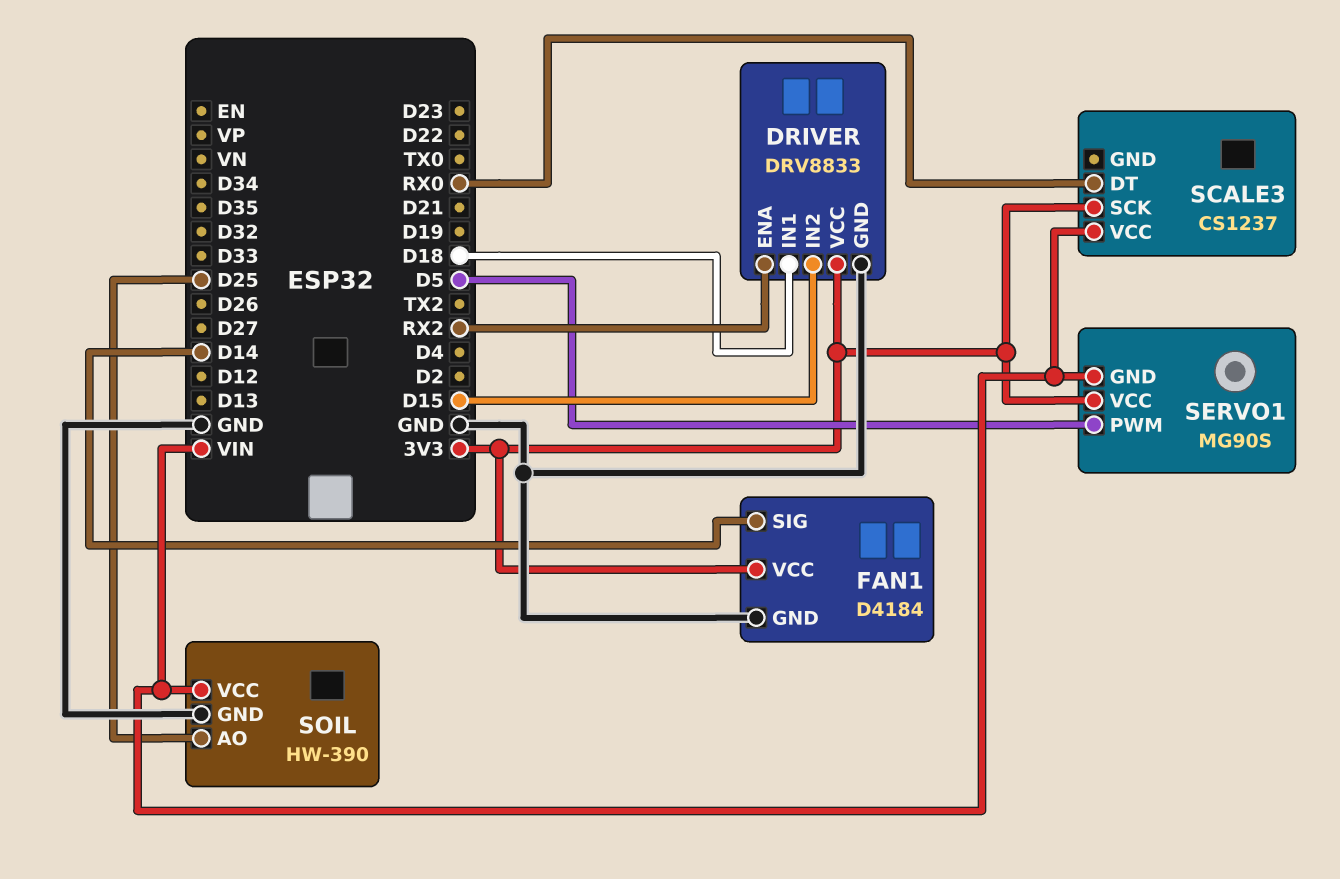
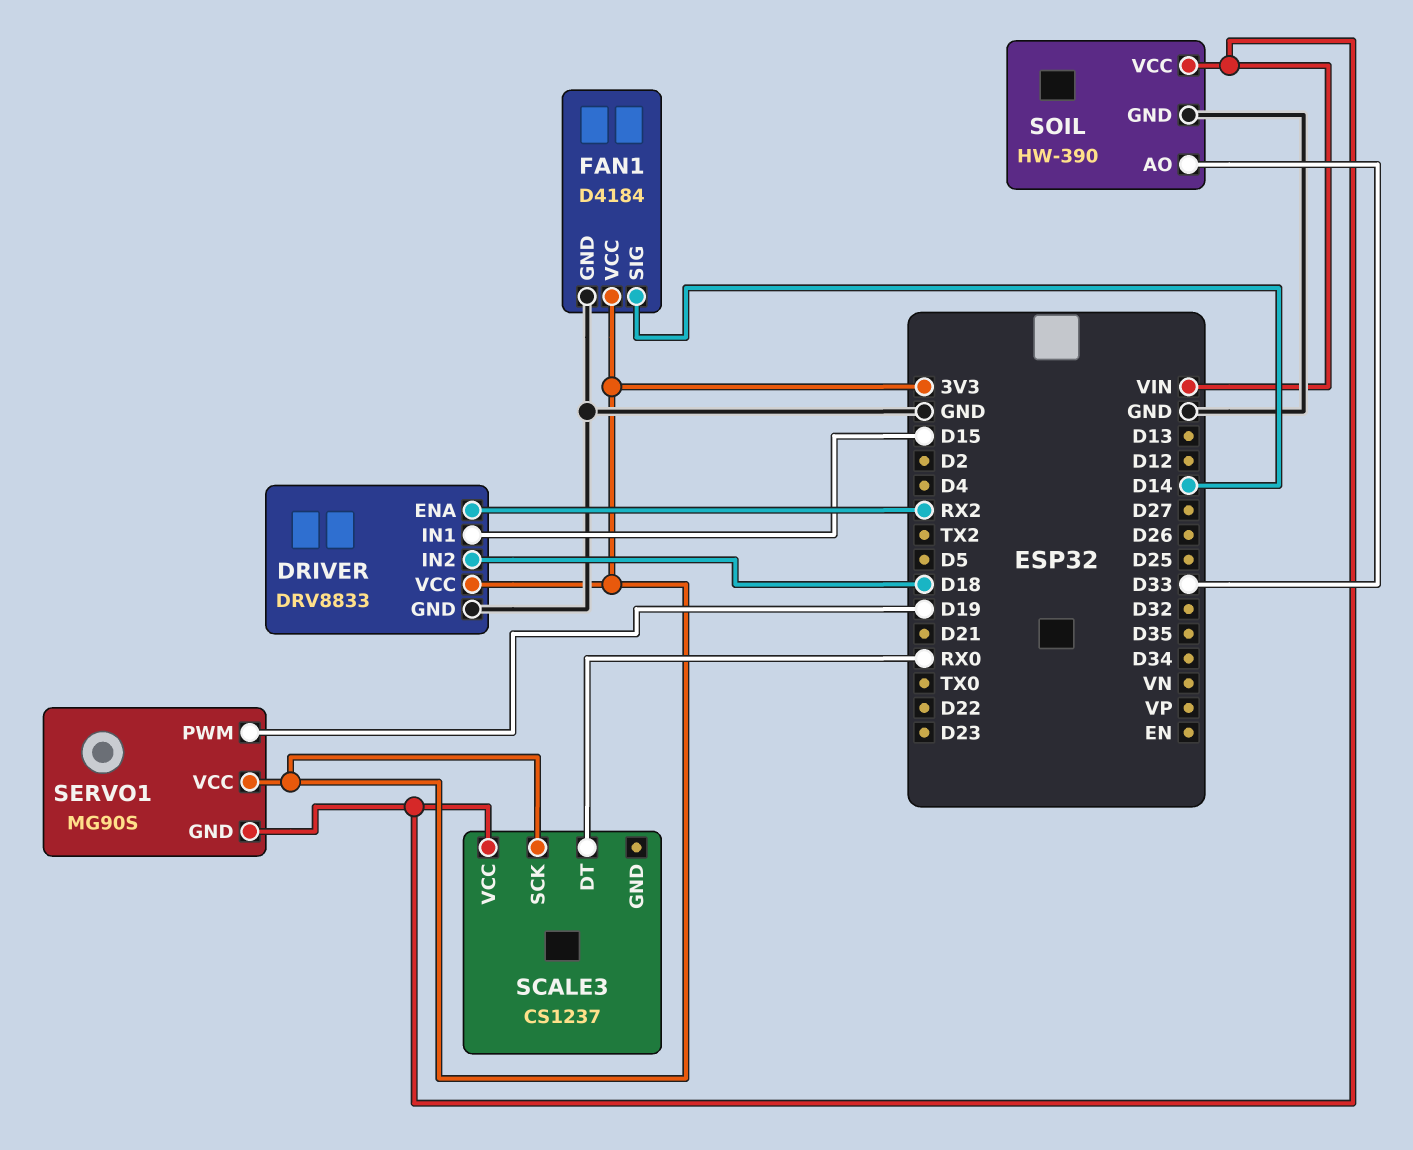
DRIVER pin IN1: D18 -> D15
DRIVER pin IN2: D15 -> D18
SERVO1 pin PWM: D5 -> D19
SOIL pin AO: D25 -> D33

